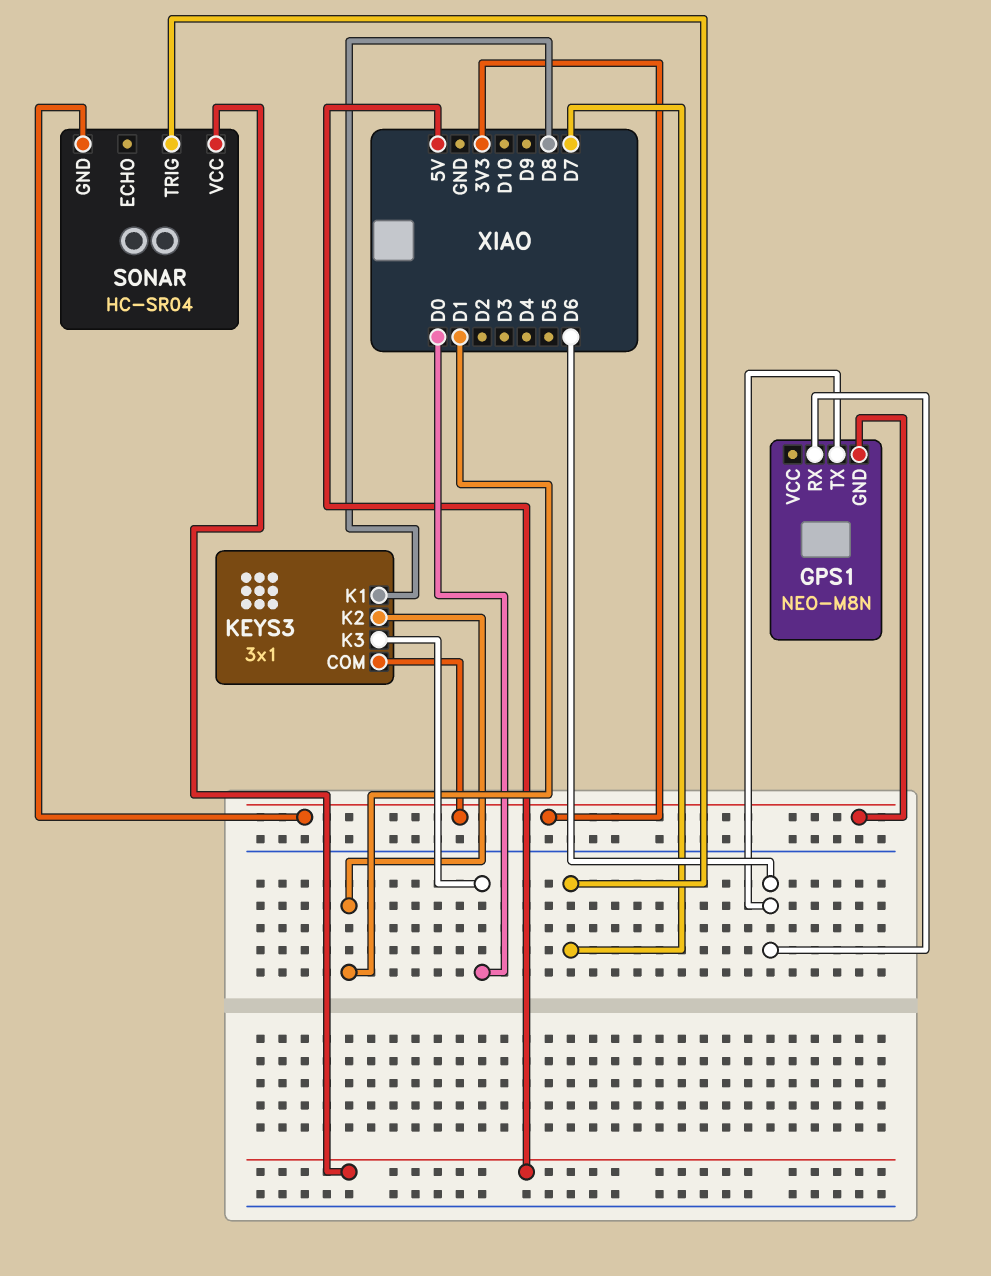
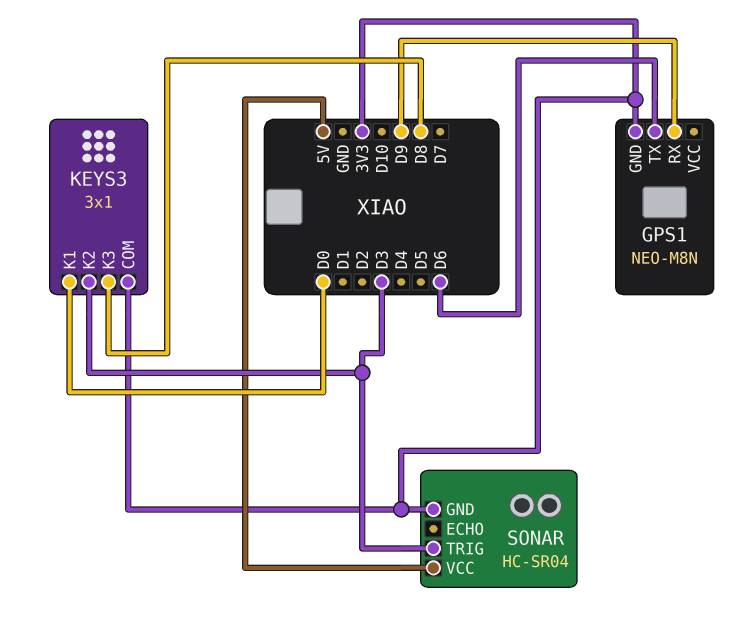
GPS1 pin RX: D6 -> D9
KEYS3 pin K1: D8 -> D0
KEYS3 pin K2: D1 -> D3
KEYS3 pin K3: D0 -> D8
SONAR pin TRIG: D7 -> D3

